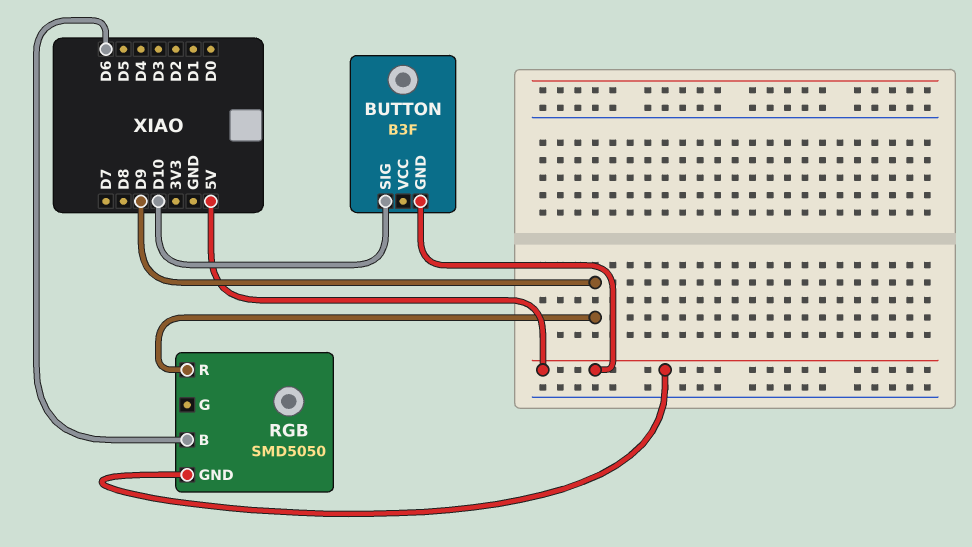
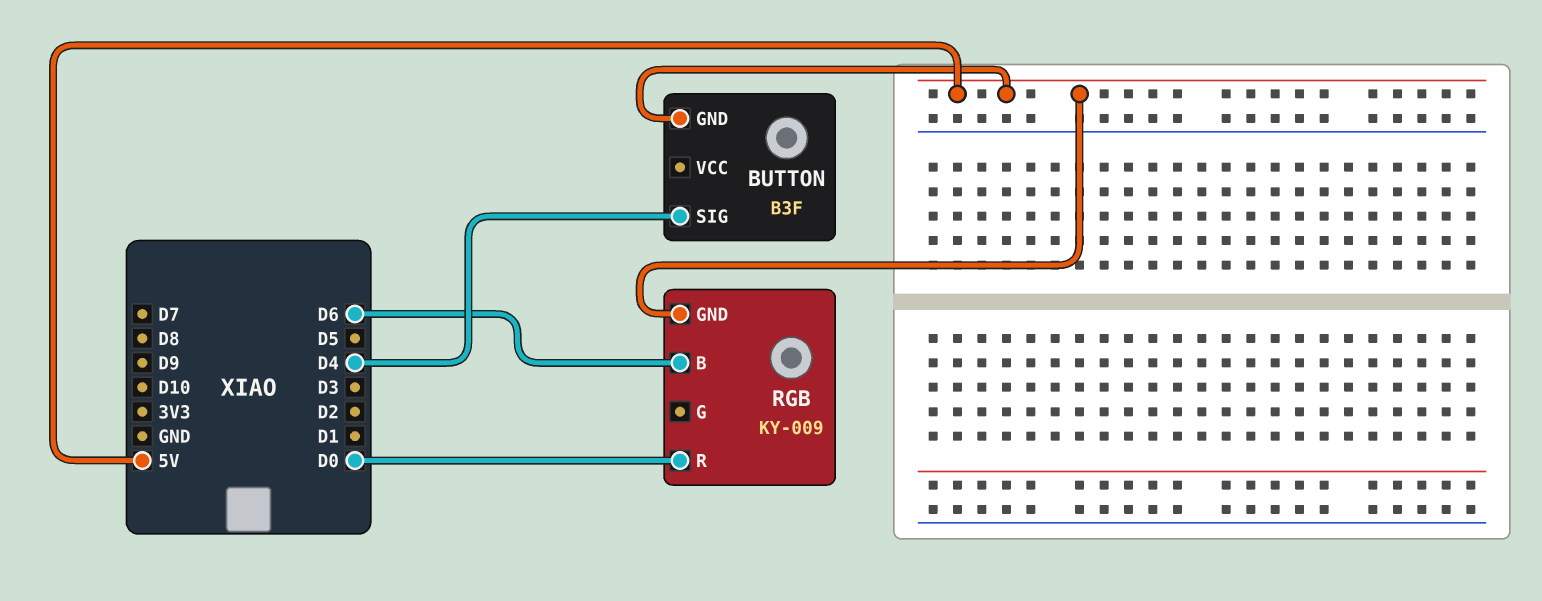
BUTTON pin SIG: D10 -> D4
RGB: SMD5050 -> KY-009
RGB pin R: D9 -> D0

